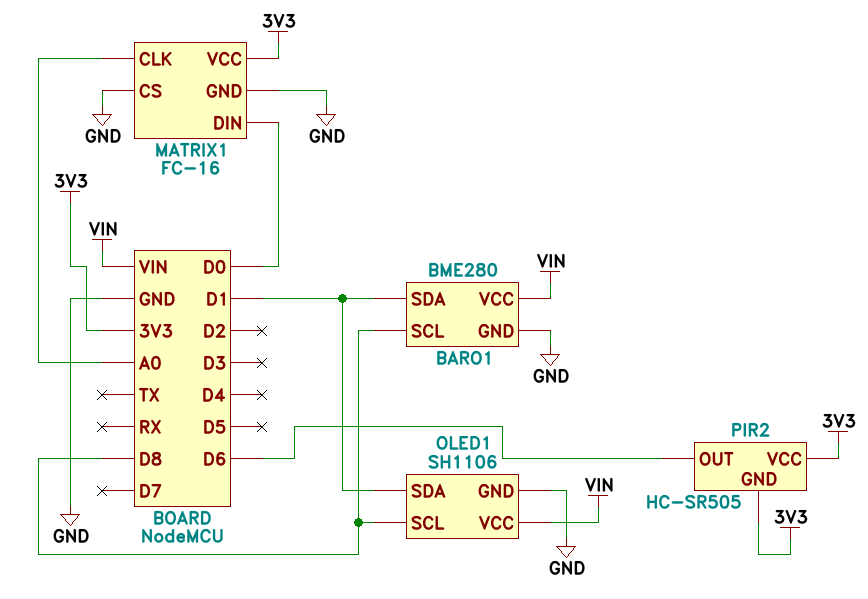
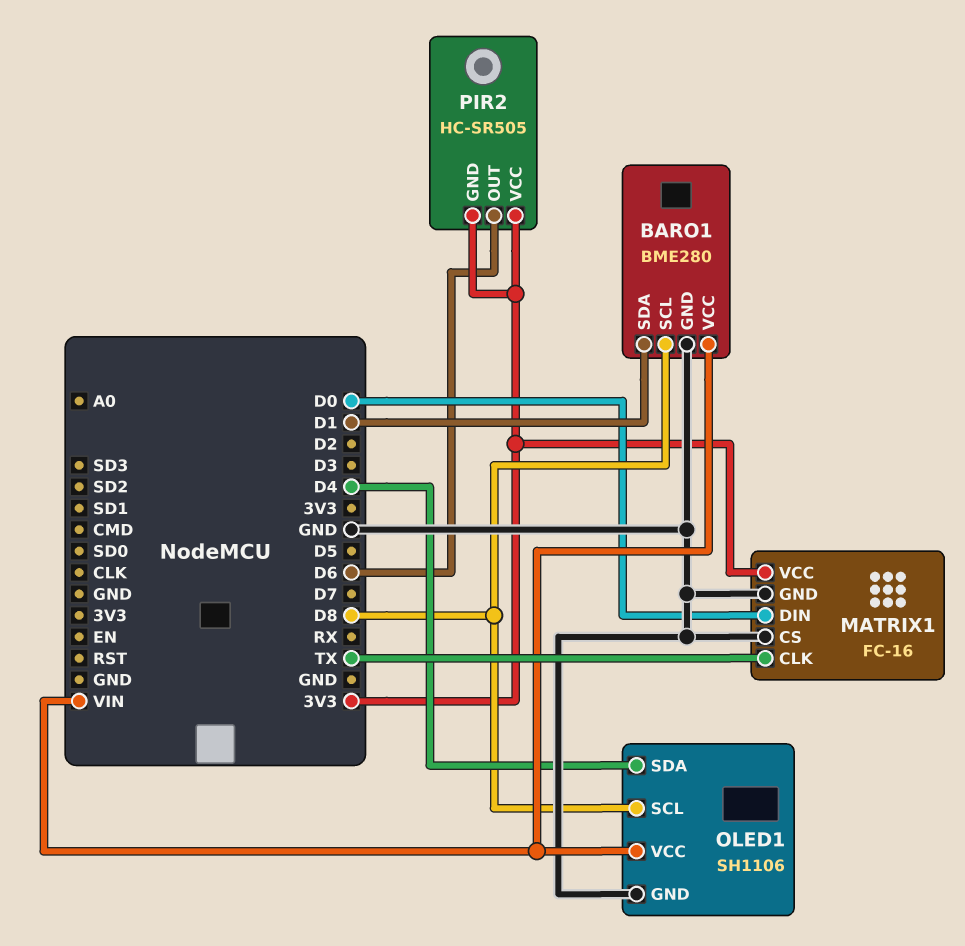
MATRIX1 pin CLK: A0 -> TX
OLED1 pin SDA: D1 -> D4

